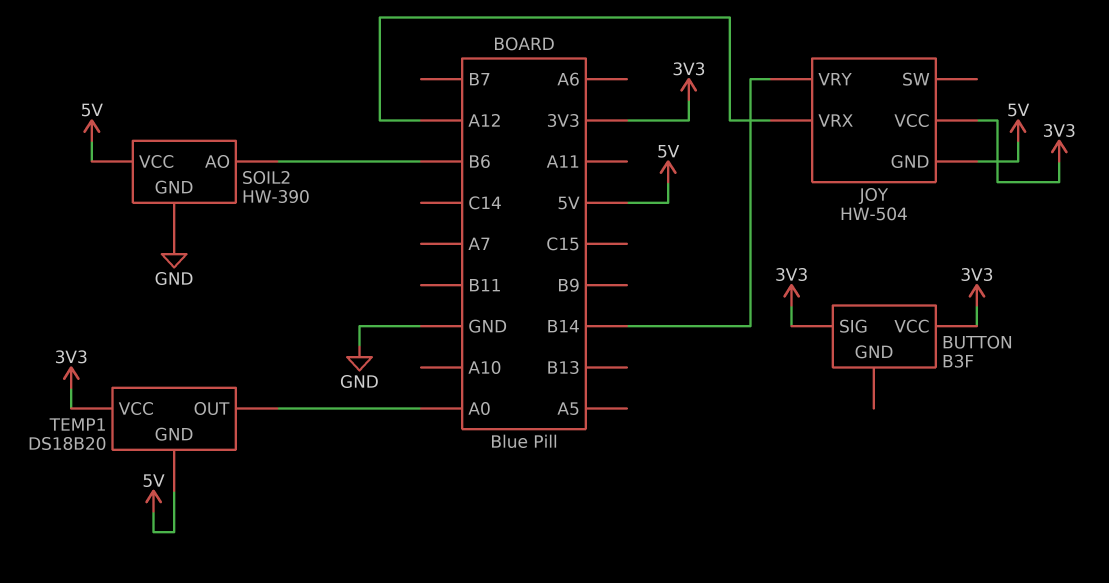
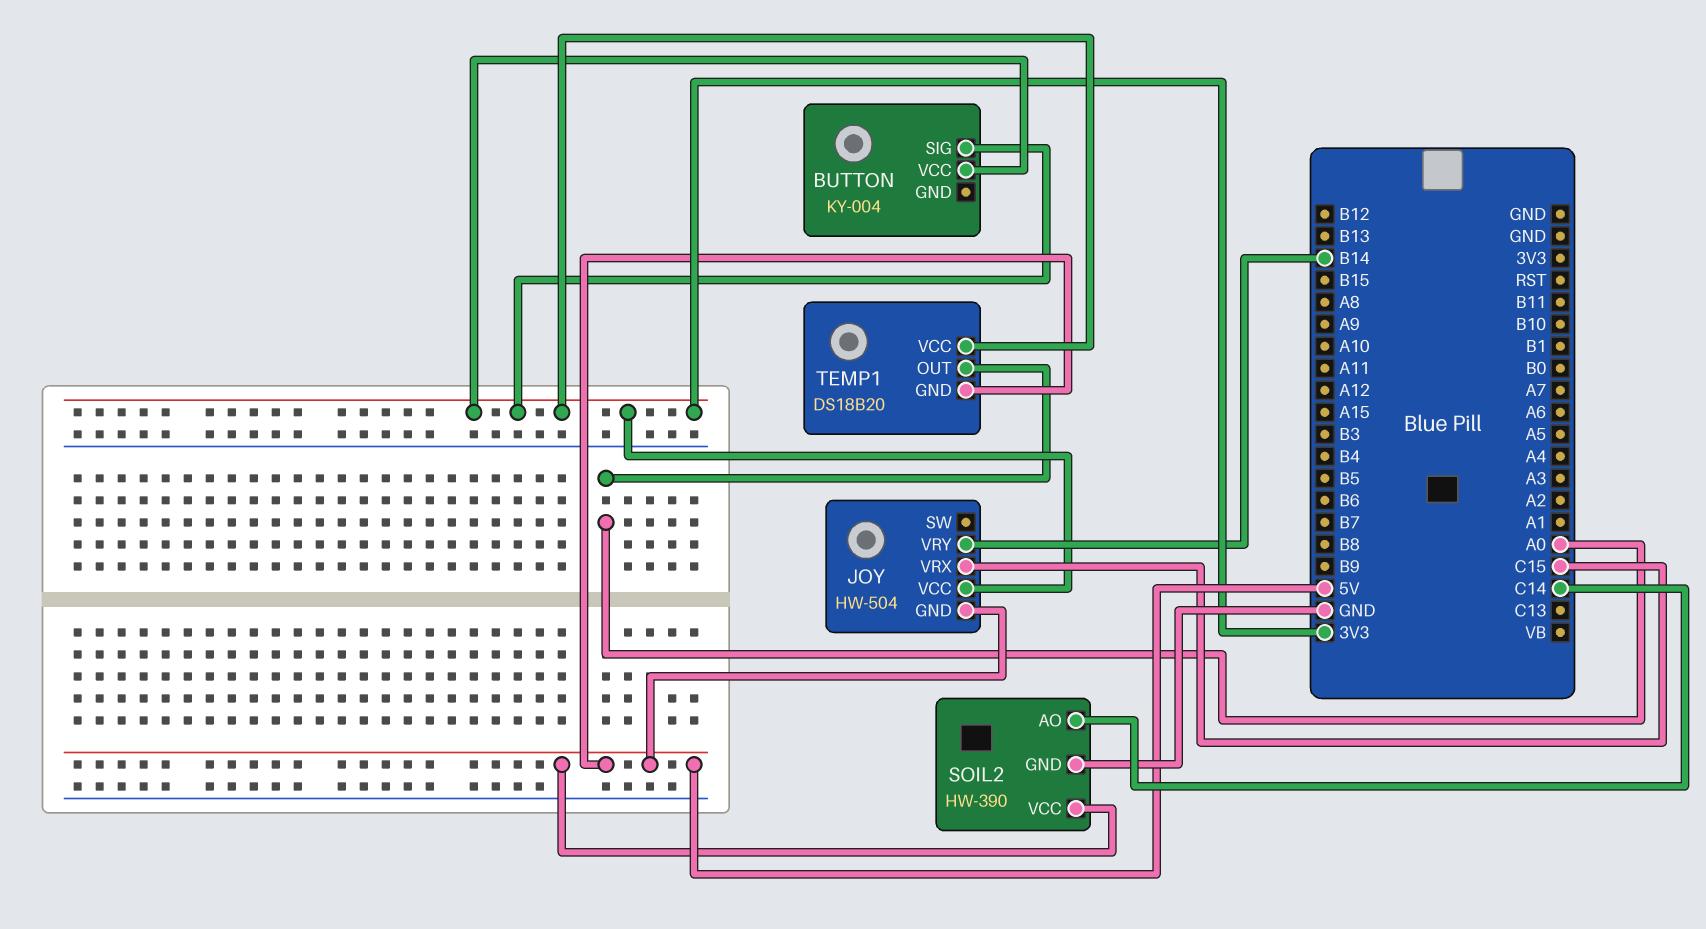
BUTTON: B3F -> KY-004
JOY pin VRX: A12 -> C15
SOIL2 pin AO: B6 -> C14

